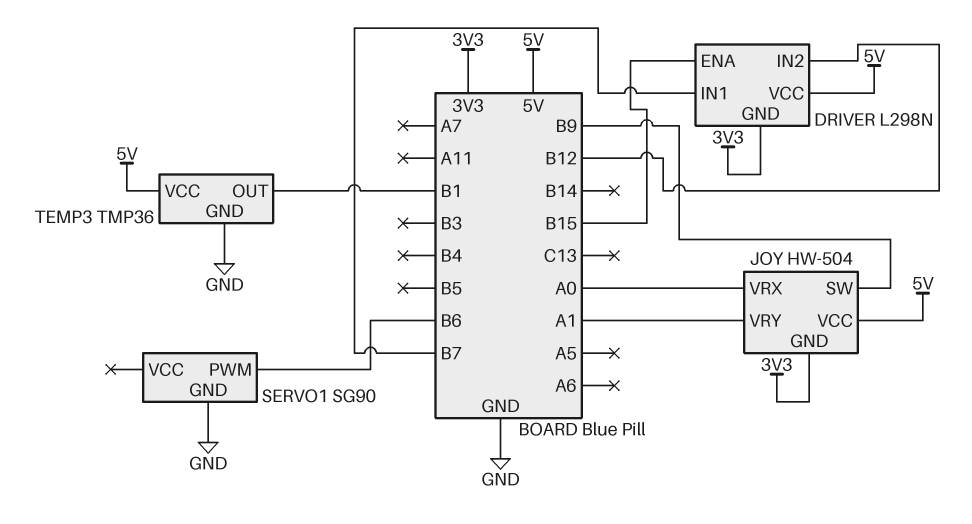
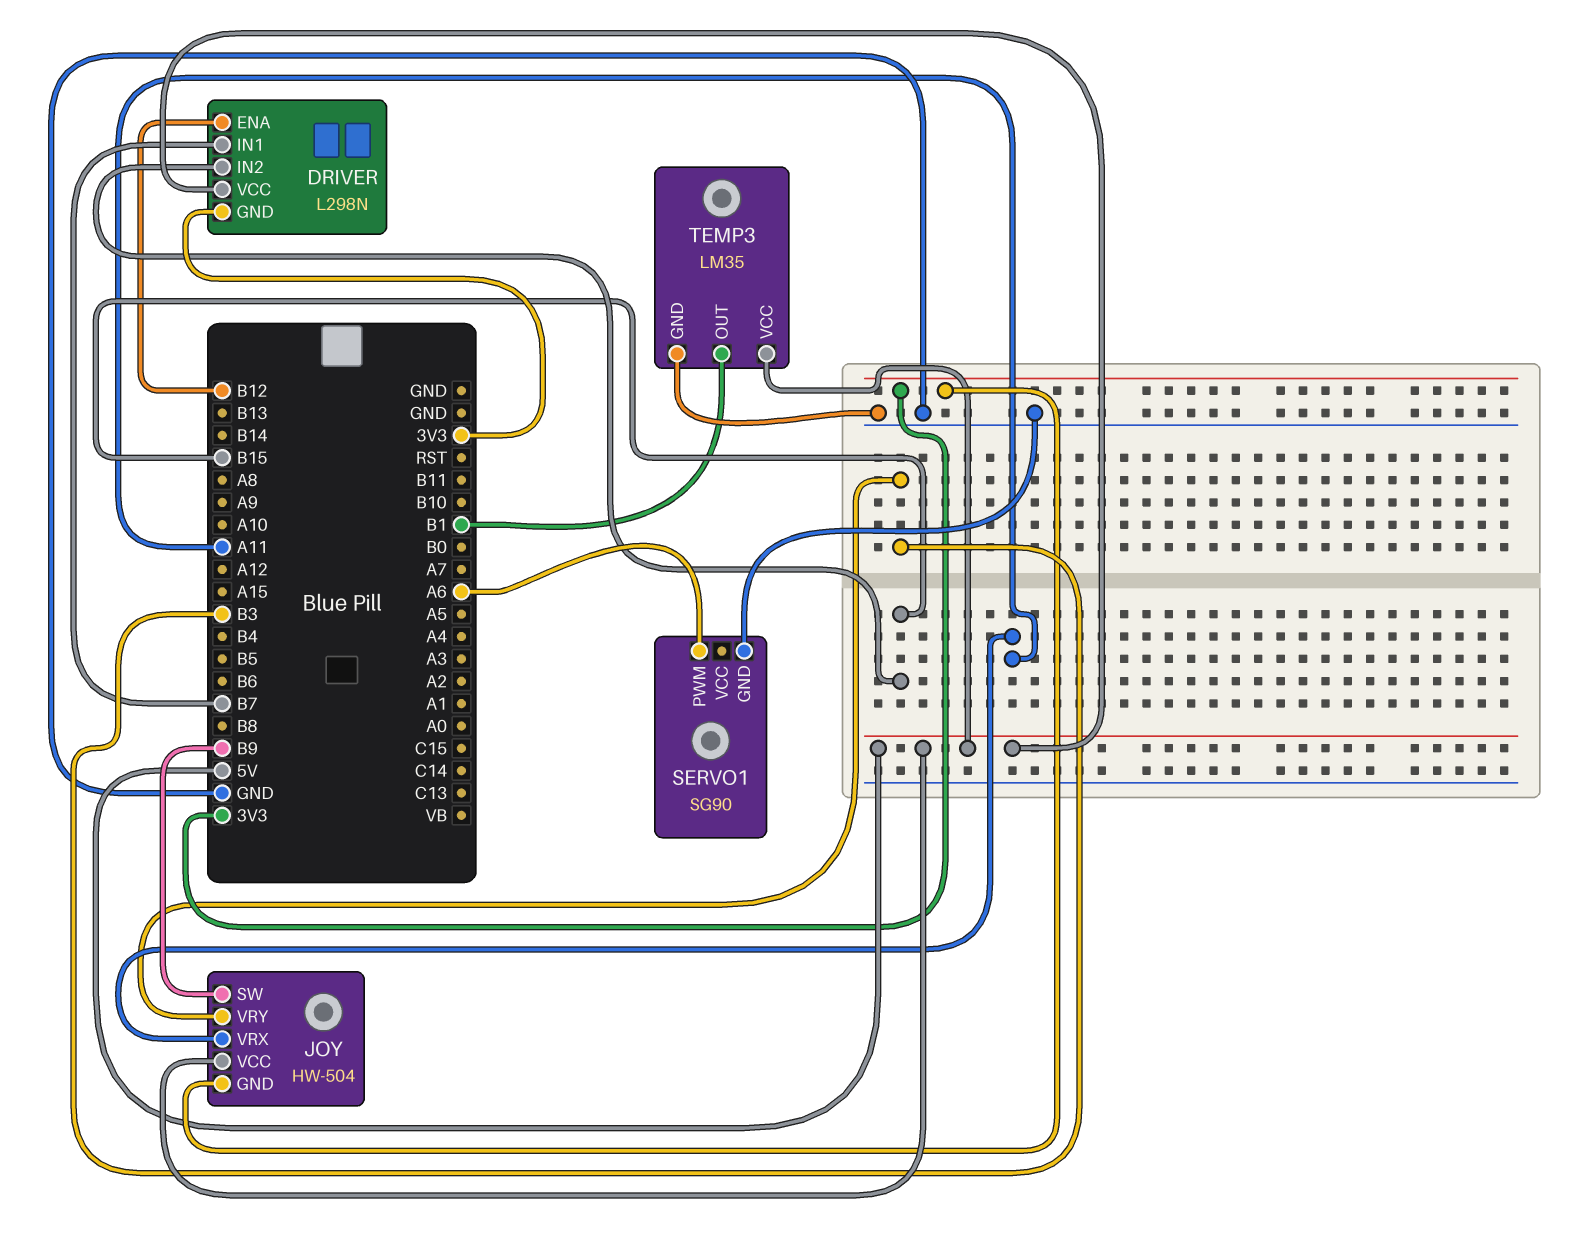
DRIVER pin ENA: B15 -> B12
DRIVER pin IN2: B12 -> B15
JOY pin VRX: A0 -> A11
JOY pin VRY: A1 -> B3
SERVO1 pin PWM: B6 -> A6
TEMP3: TMP36 -> LM35

